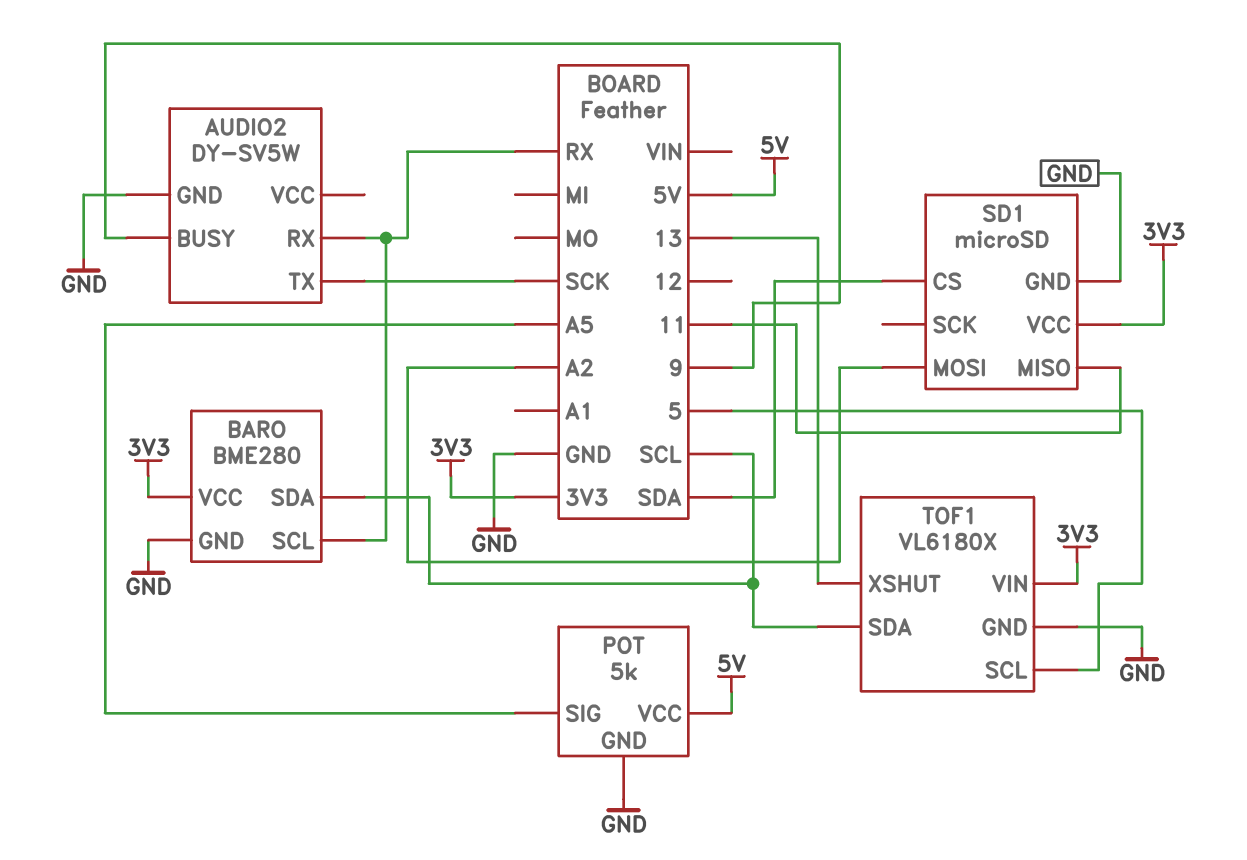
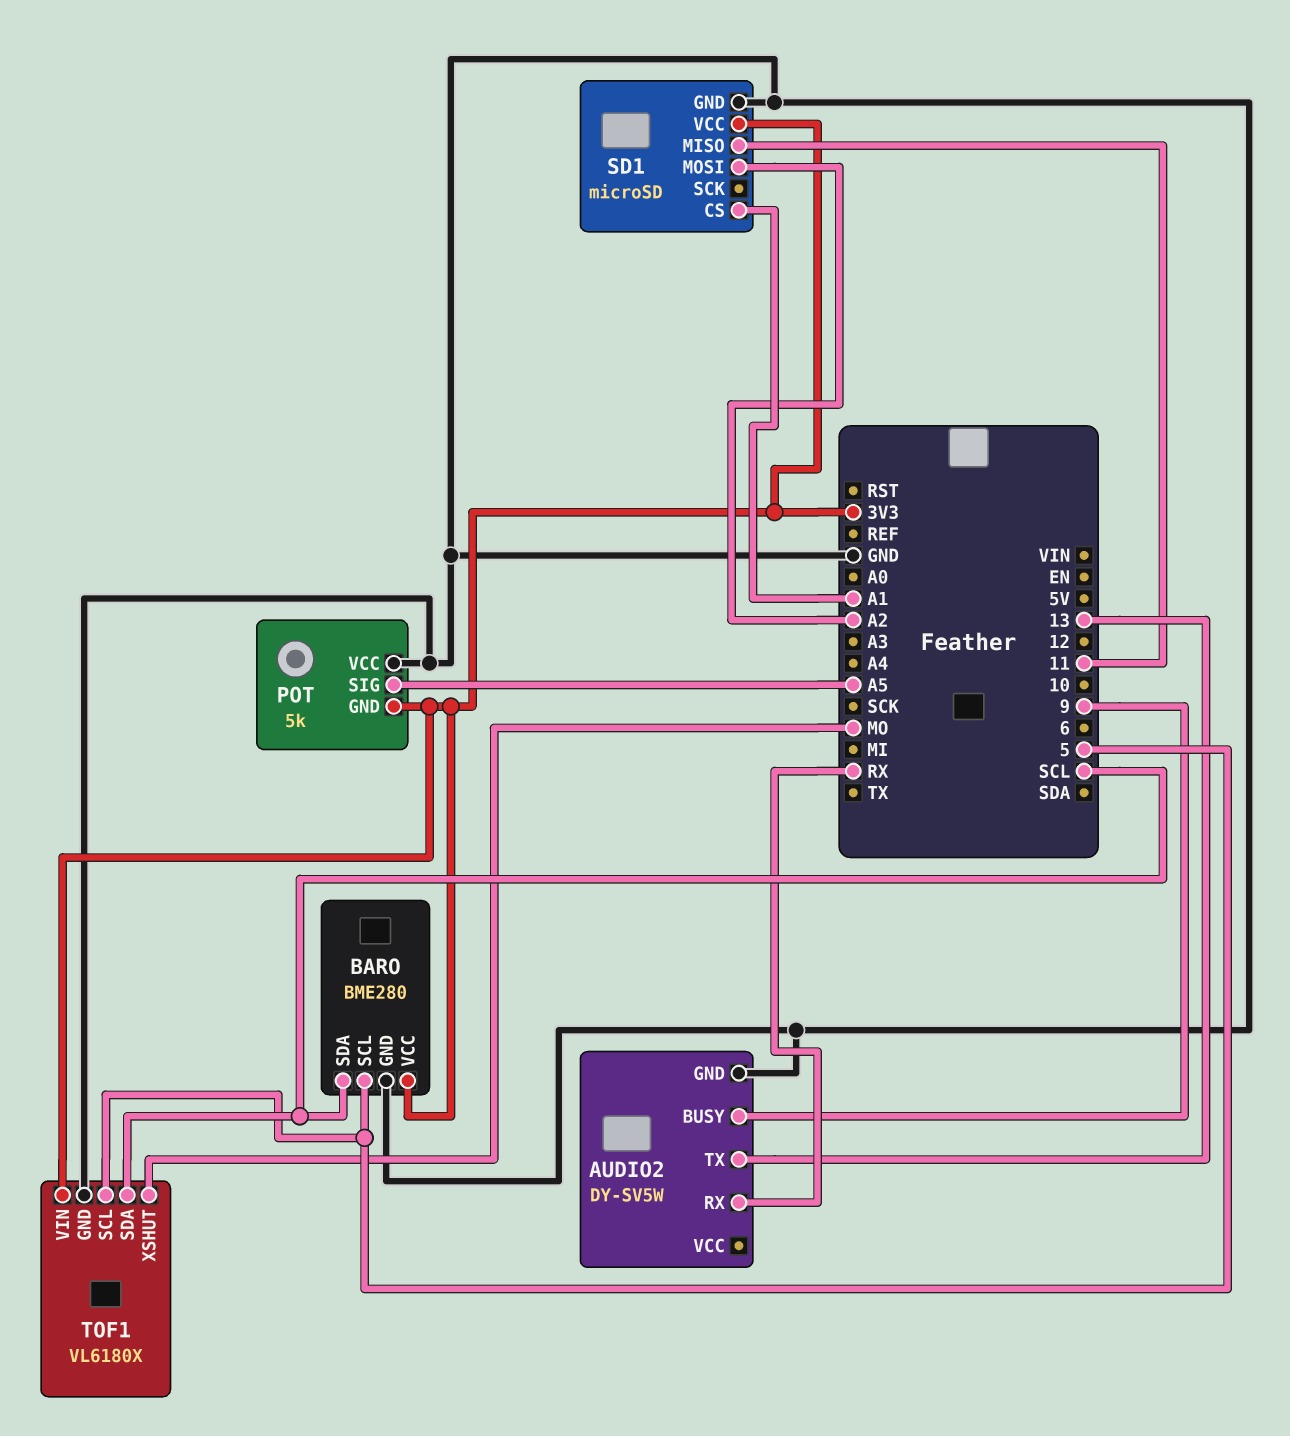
AUDIO2 pin TX: SCK -> 13
BARO pin SCL: RX -> 5
POT pin GND: GND -> 3V3
POT pin VCC: 5V -> GND
SD1 pin CS: SDA -> A1
TOF1 pin XSHUT: 13 -> MO

